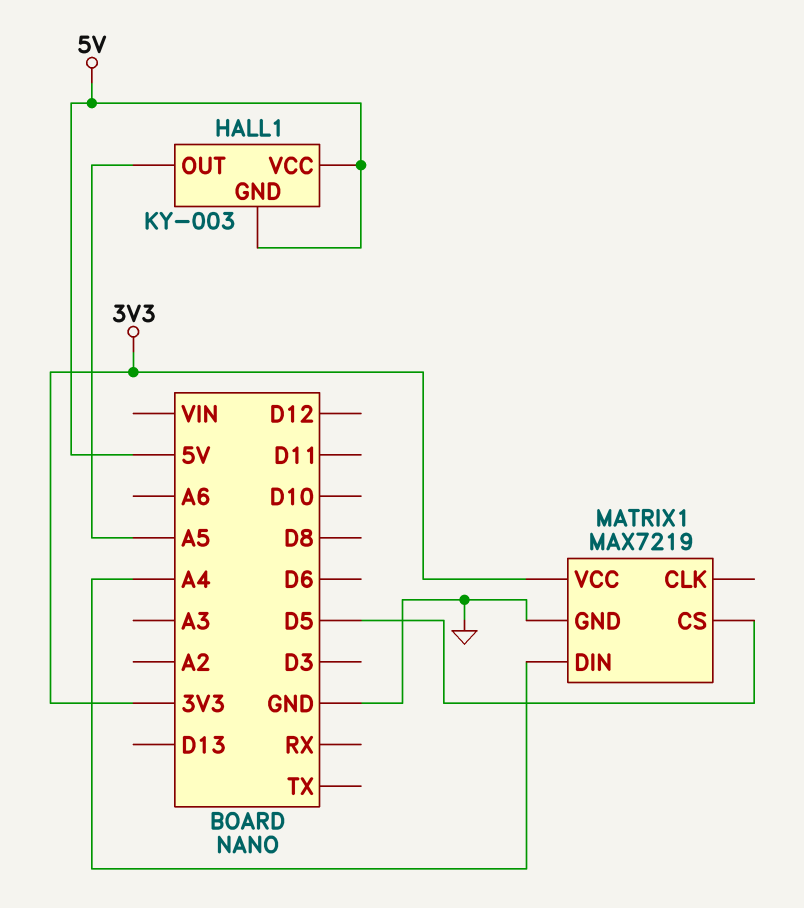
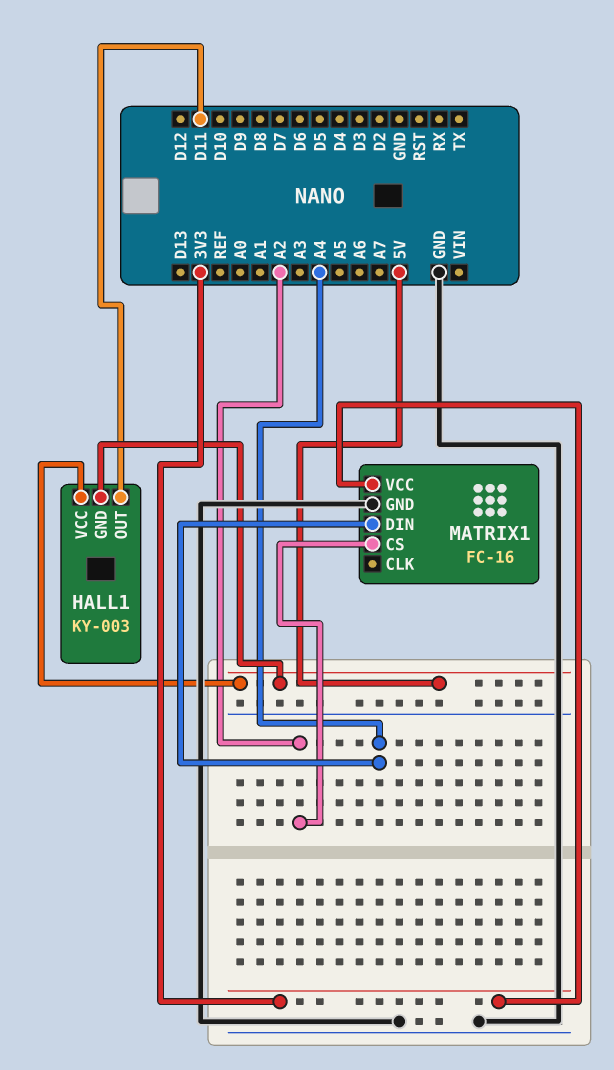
HALL1 pin OUT: A5 -> D11
MATRIX1: MAX7219 -> FC-16
MATRIX1 pin CS: D5 -> A2

